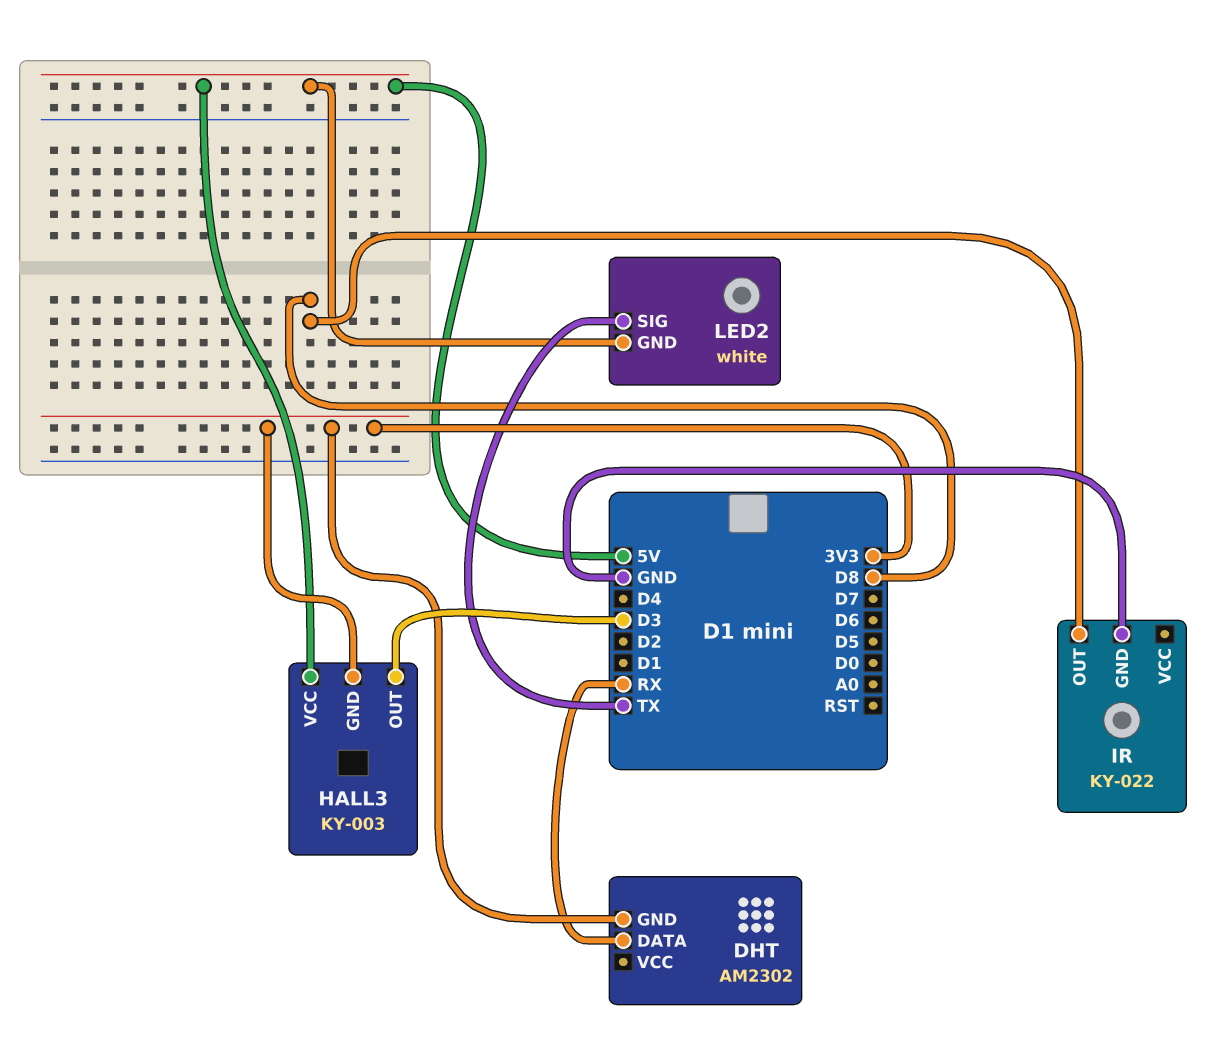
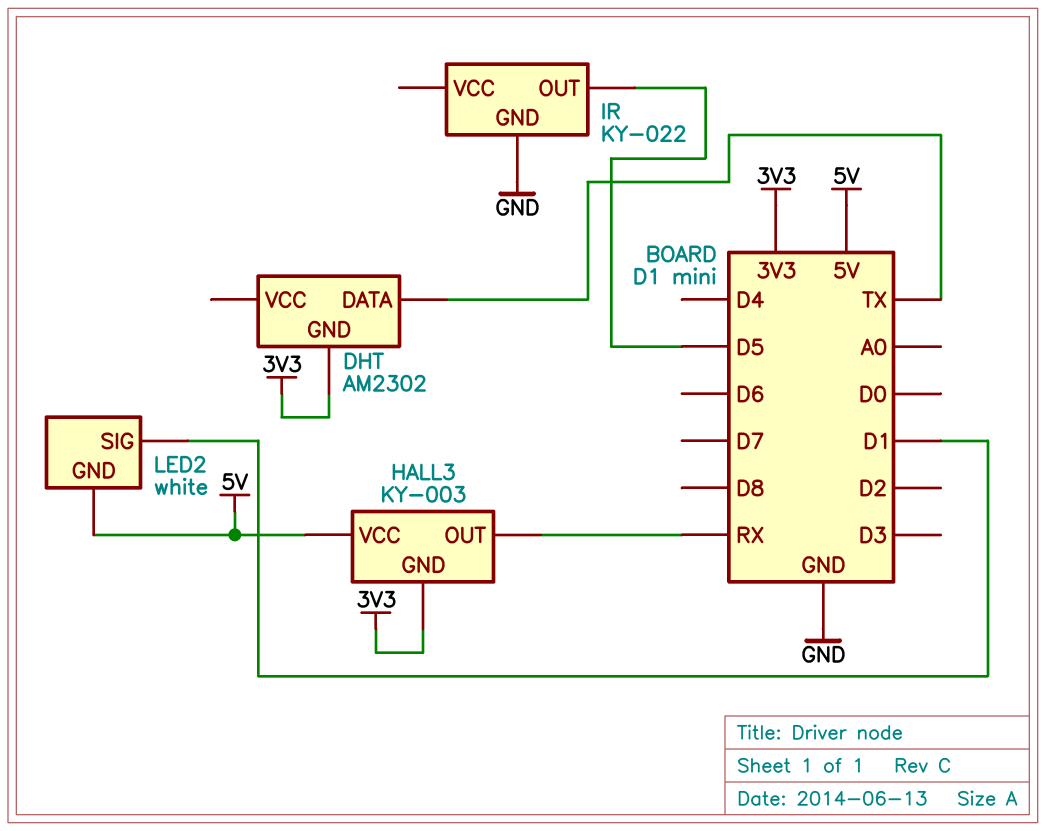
DHT pin DATA: RX -> TX
HALL3 pin OUT: D3 -> RX
IR pin OUT: D8 -> D5
LED2 pin SIG: TX -> D1

